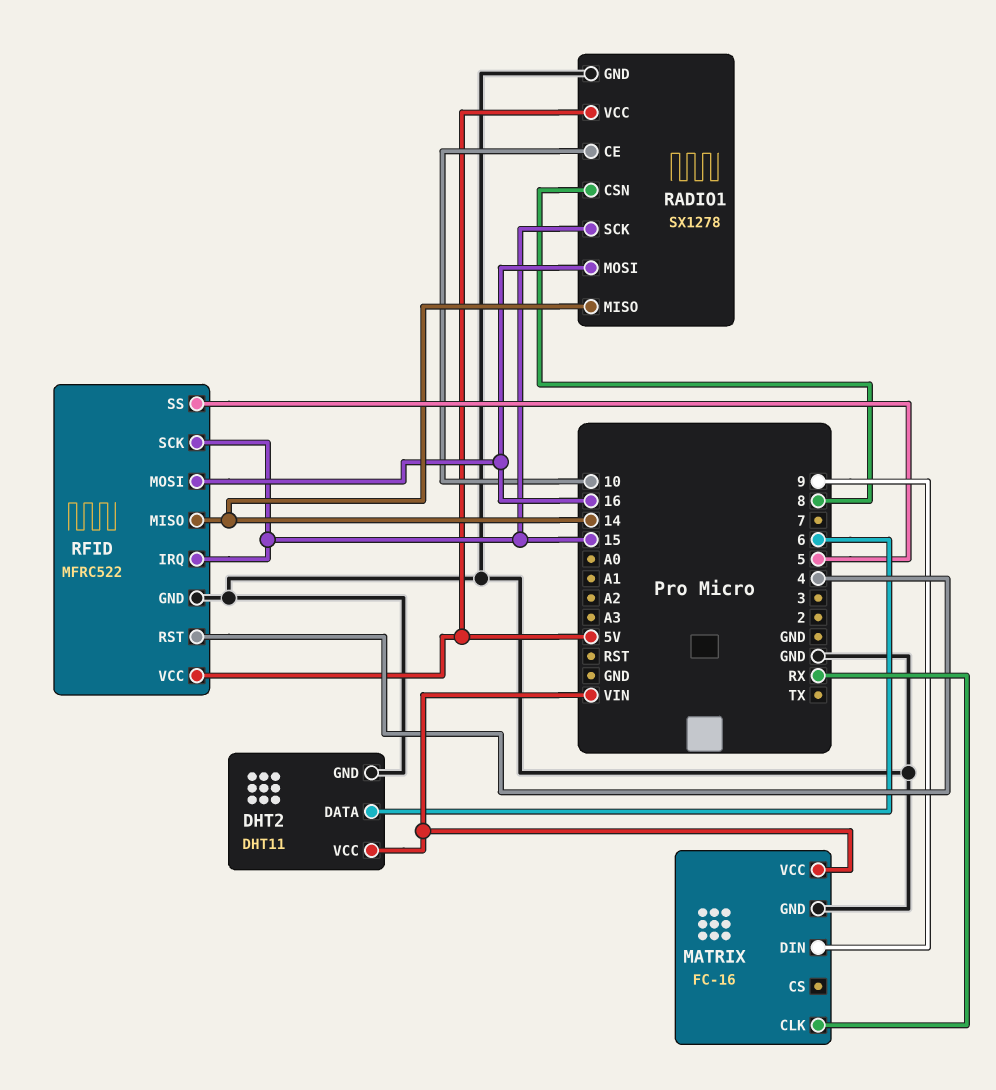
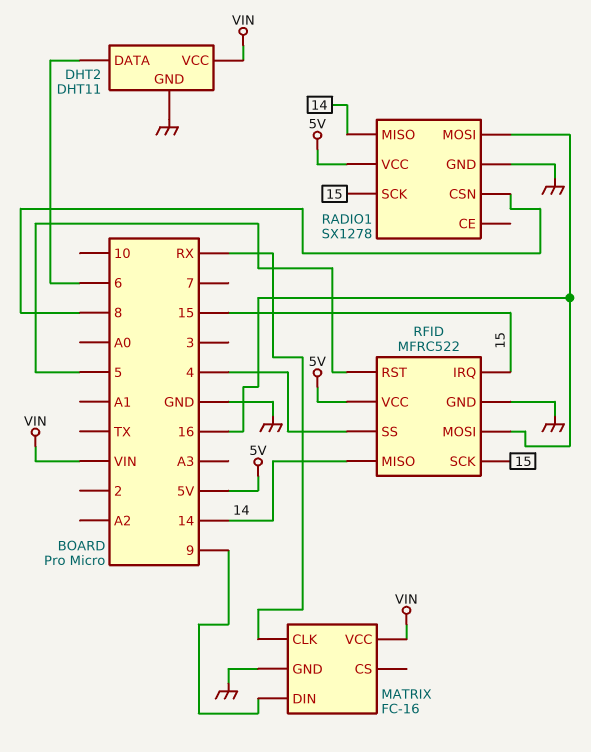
RADIO1 pin CE: 10 -> none
RFID pin RST: 4 -> 5
RFID pin SS: 5 -> 4

